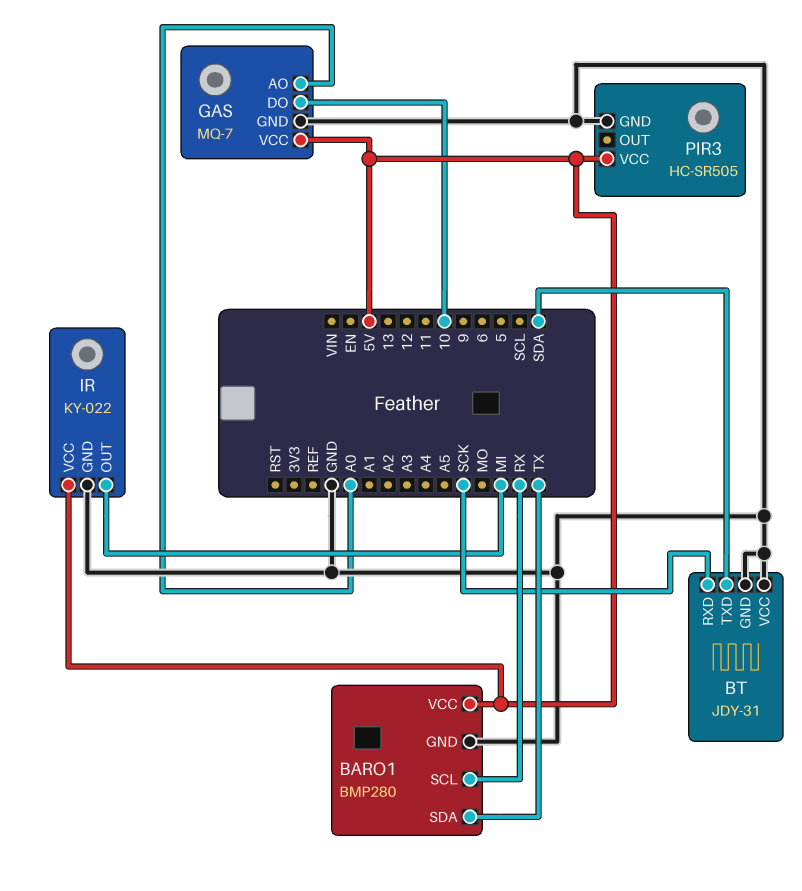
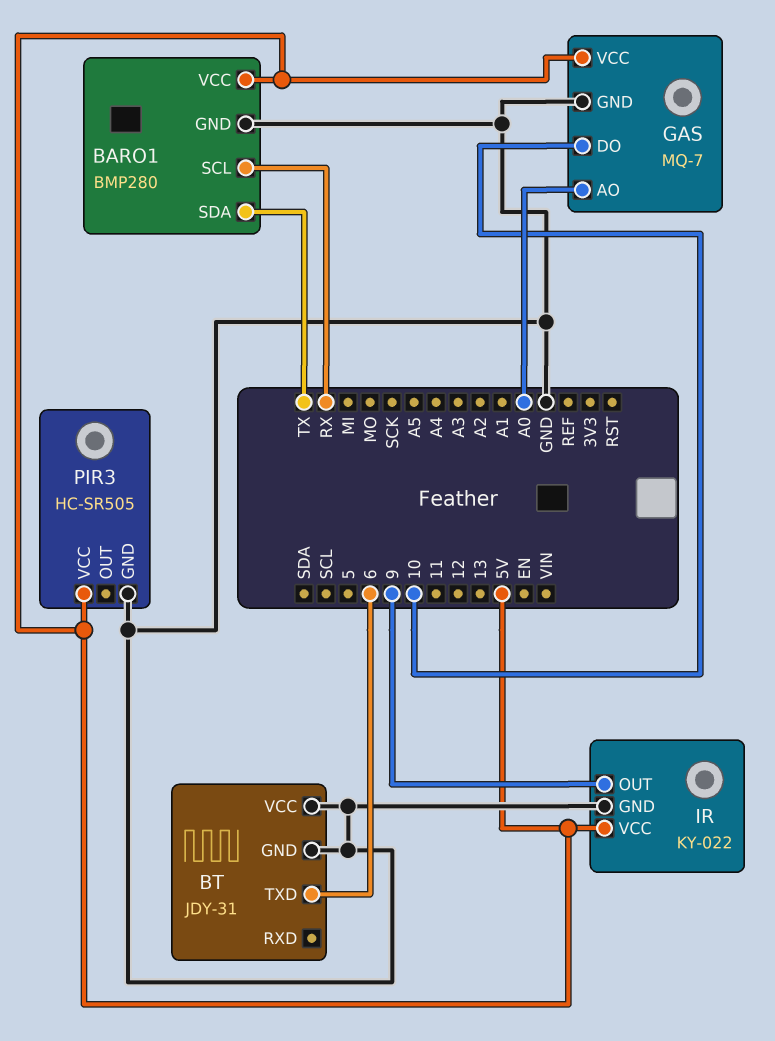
BT pin RXD: SCK -> none
BT pin TXD: SDA -> 6
IR pin OUT: MI -> 9

